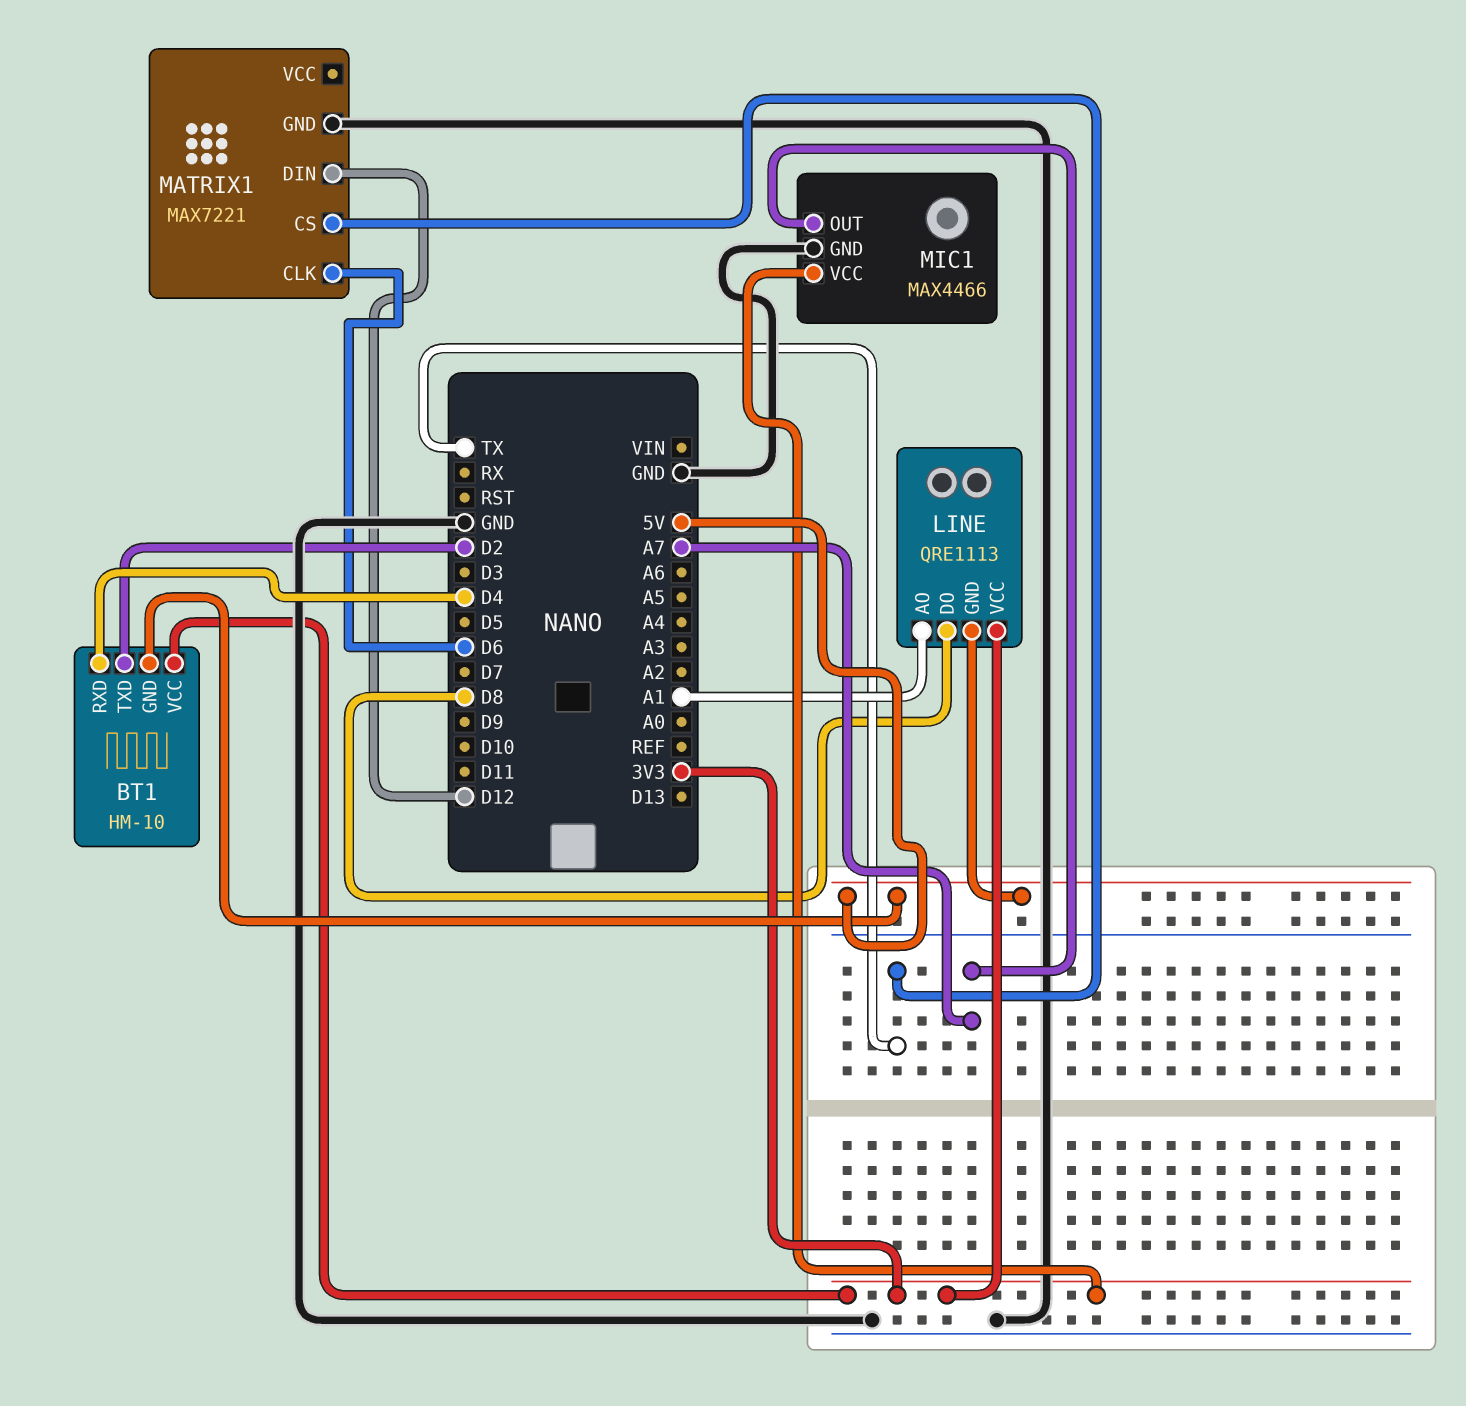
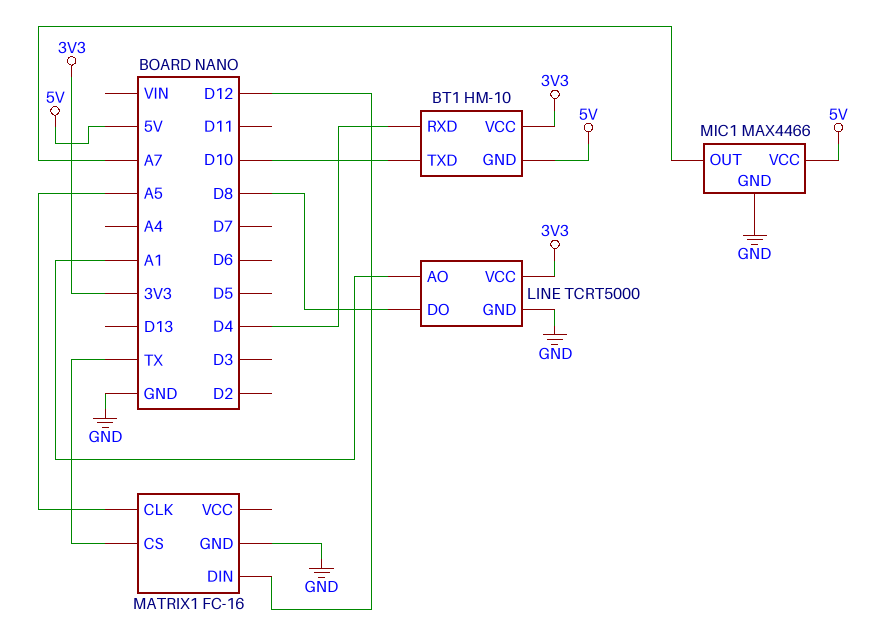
BT1 pin TXD: D2 -> D10
LINE: QRE1113 -> TCRT5000
LINE pin GND: 5V -> GND
MATRIX1: MAX7221 -> FC-16
MATRIX1 pin CLK: D6 -> A5
MIC1 pin VCC: 3V3 -> 5V

